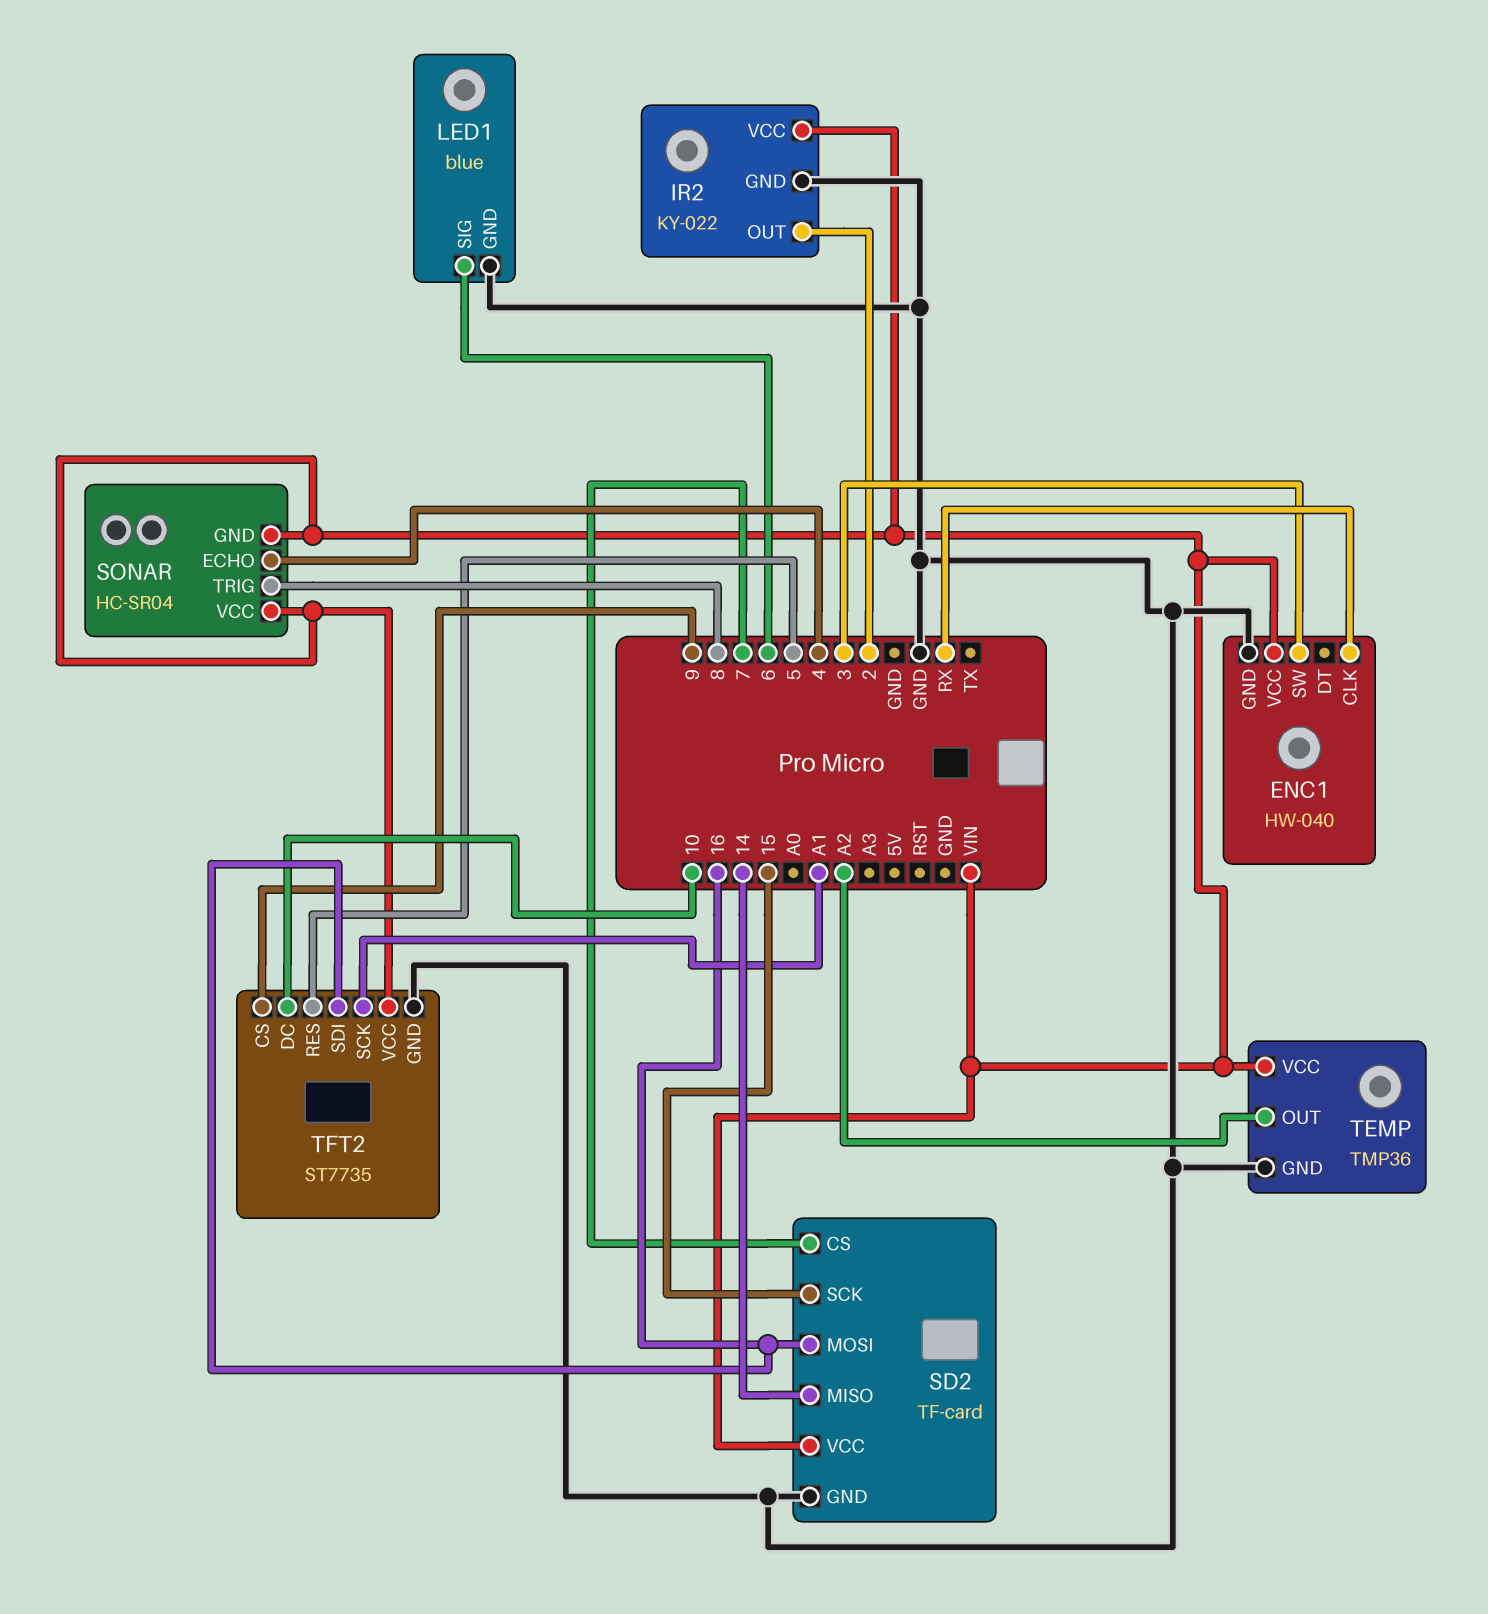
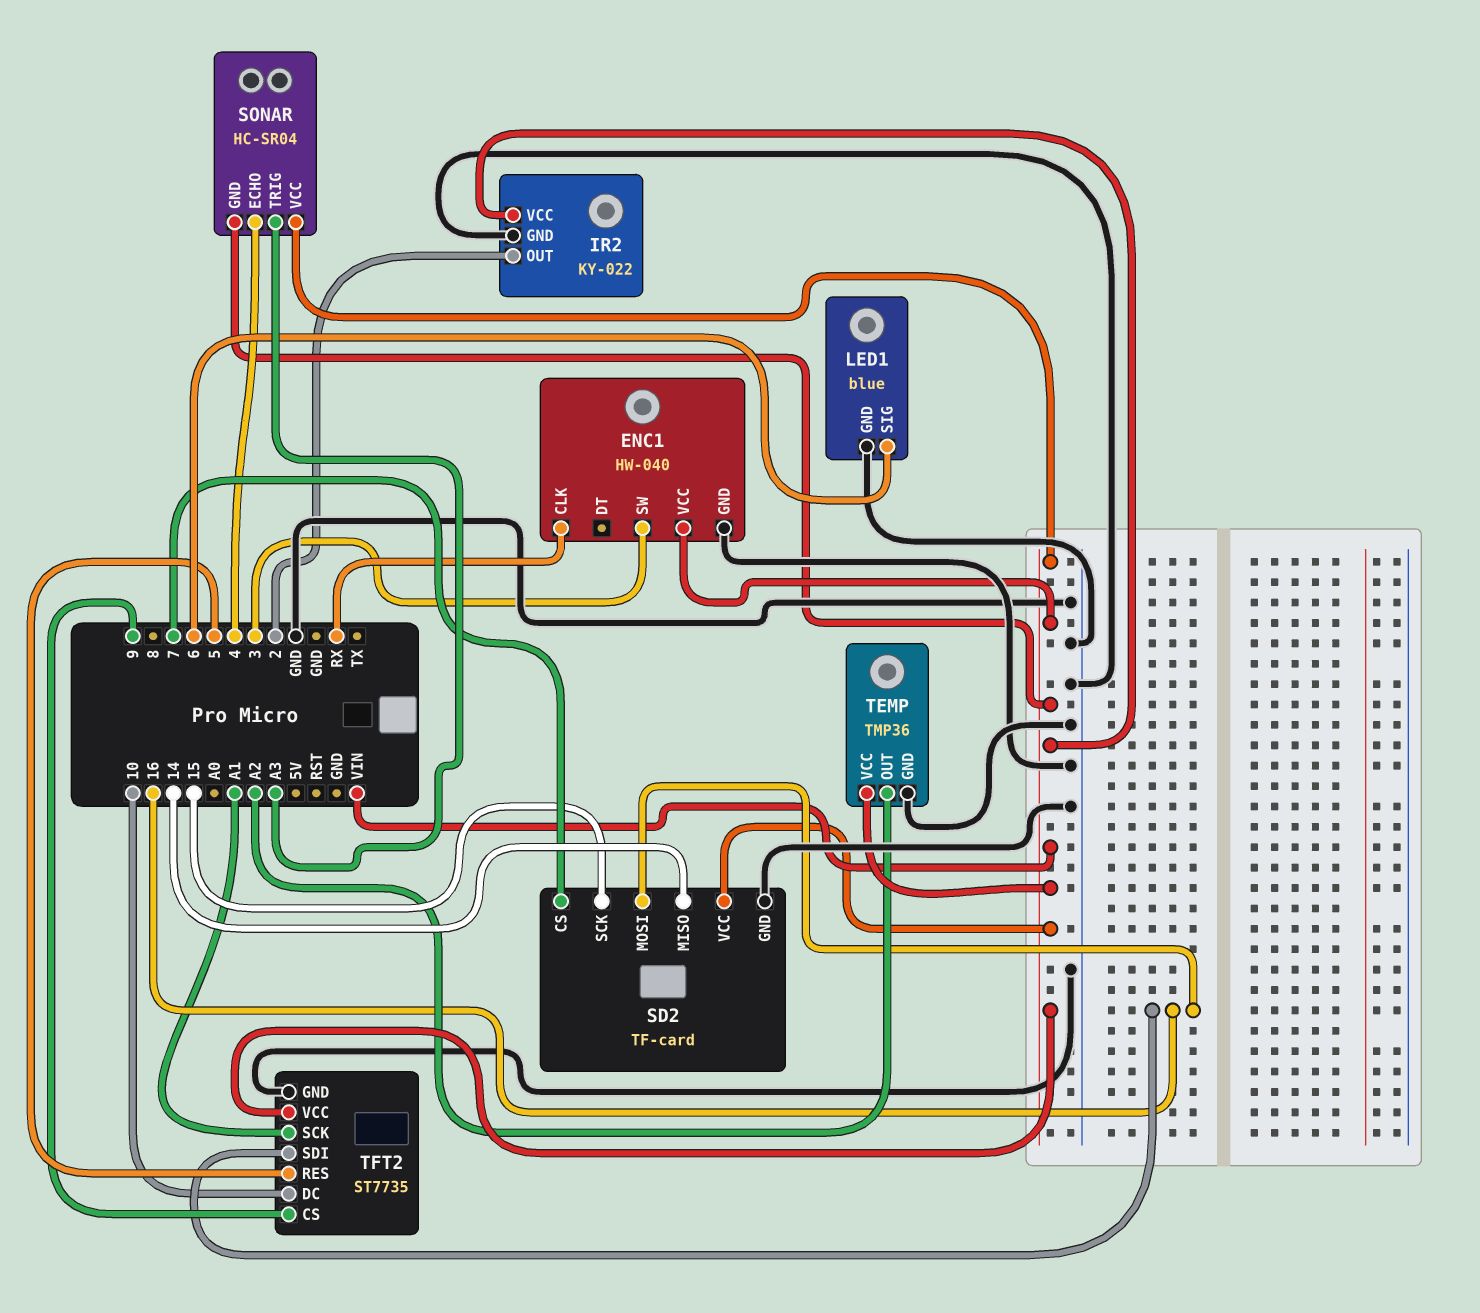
SONAR pin TRIG: 8 -> A3

